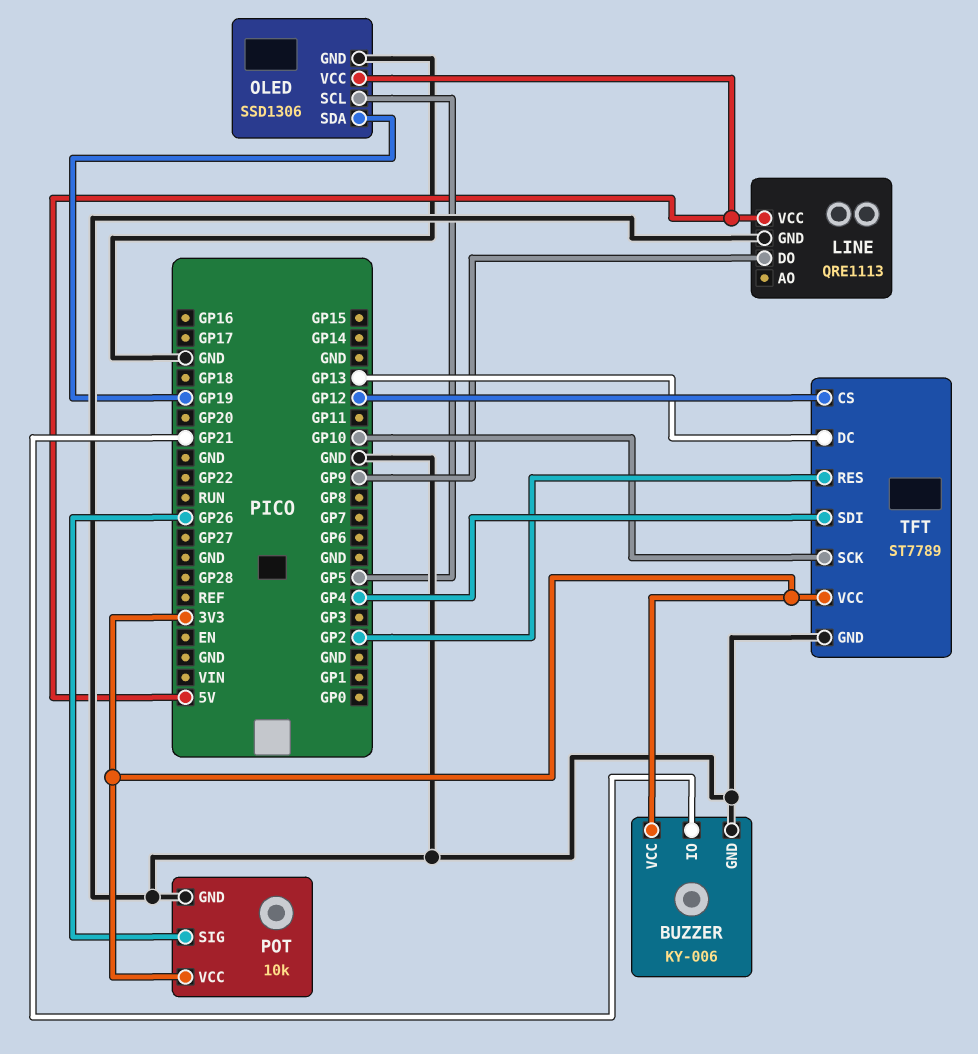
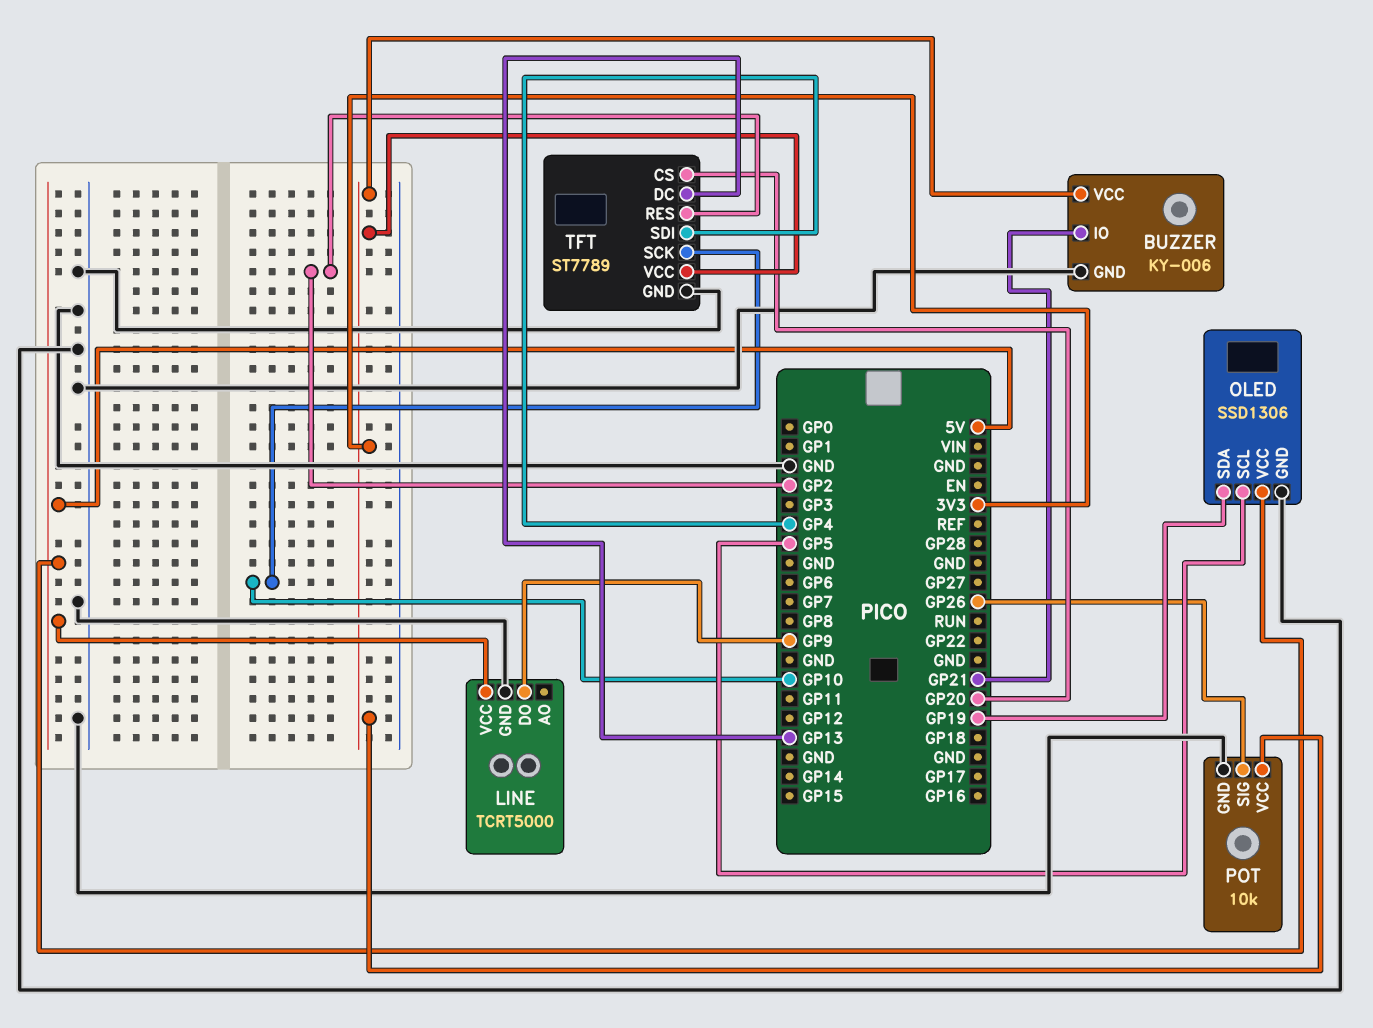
LINE: QRE1113 -> TCRT5000
TFT pin CS: GP12 -> GP20

